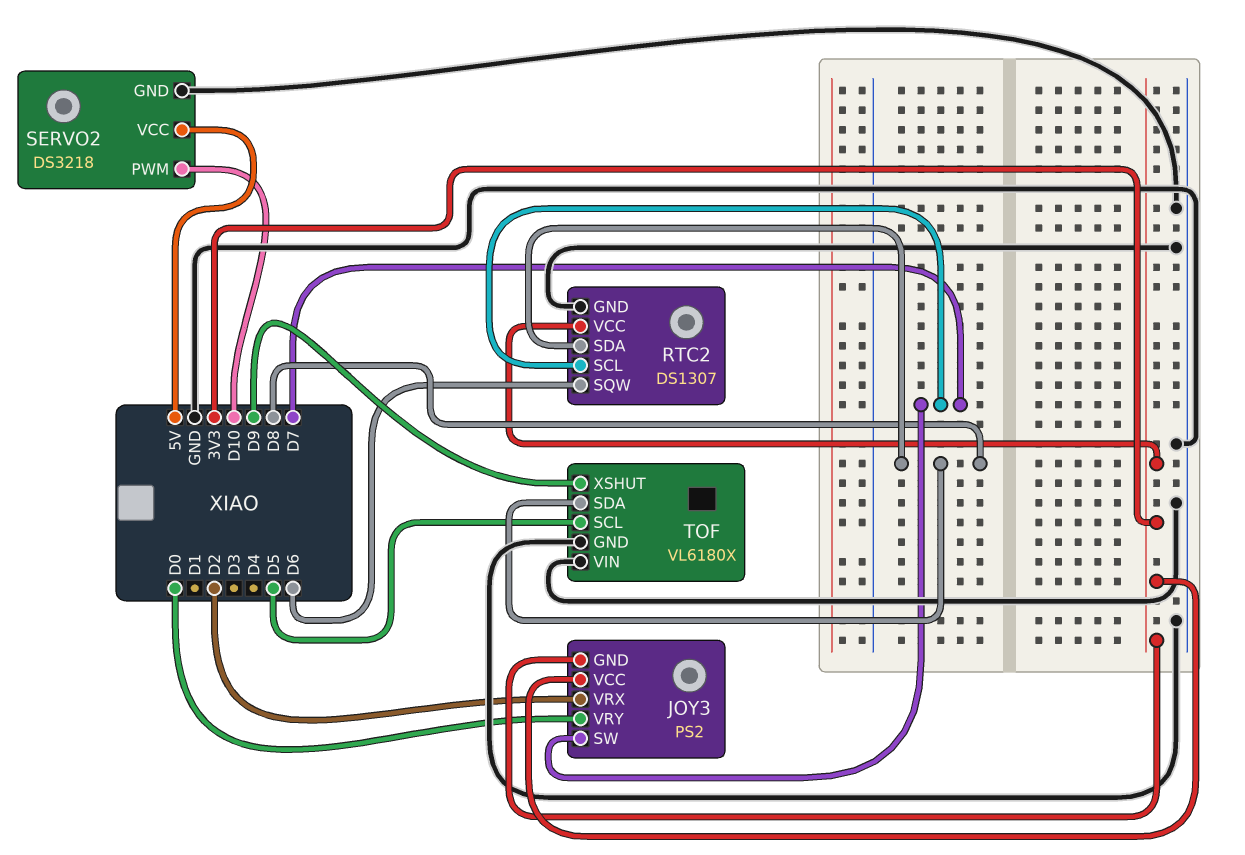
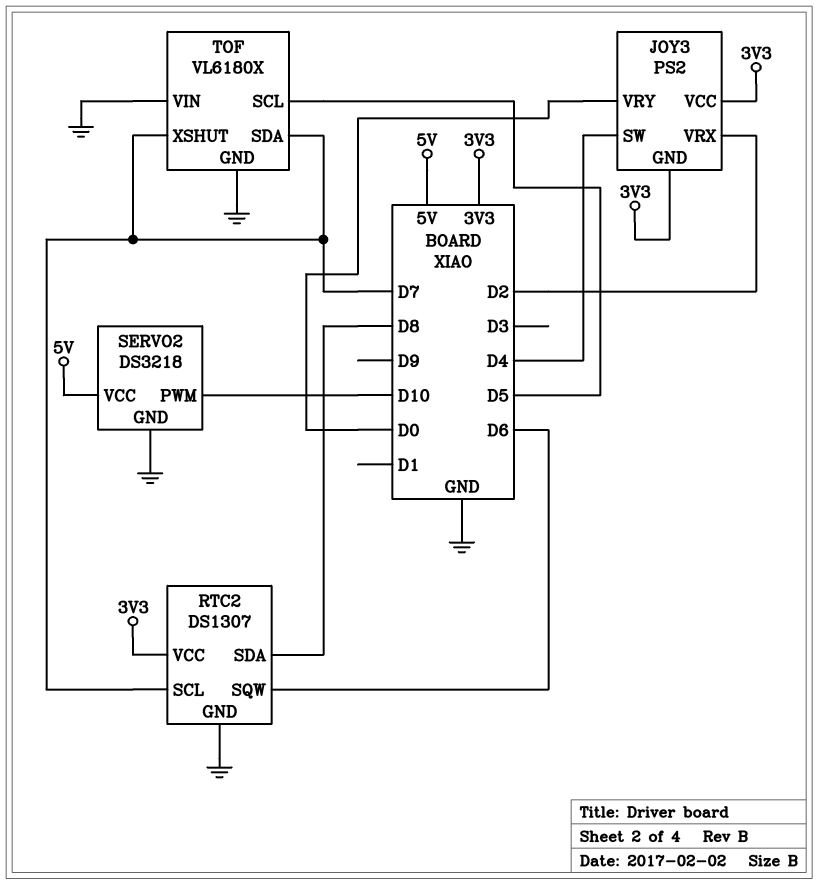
JOY3 pin SW: D7 -> D4
TOF pin SDA: D8 -> D7
TOF pin XSHUT: D9 -> D7

